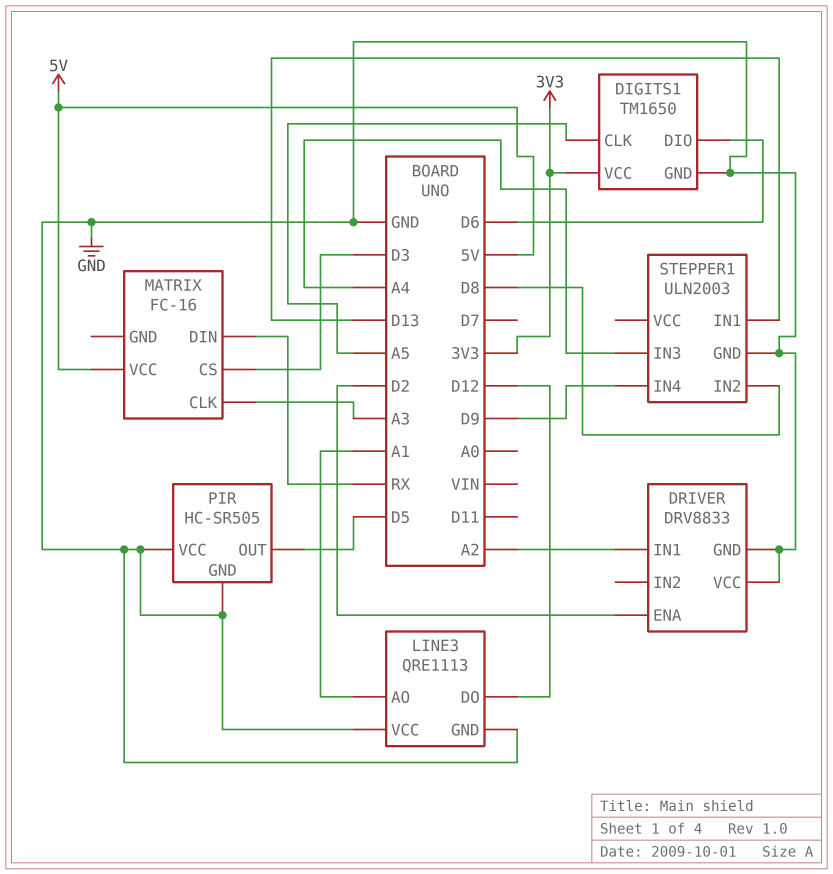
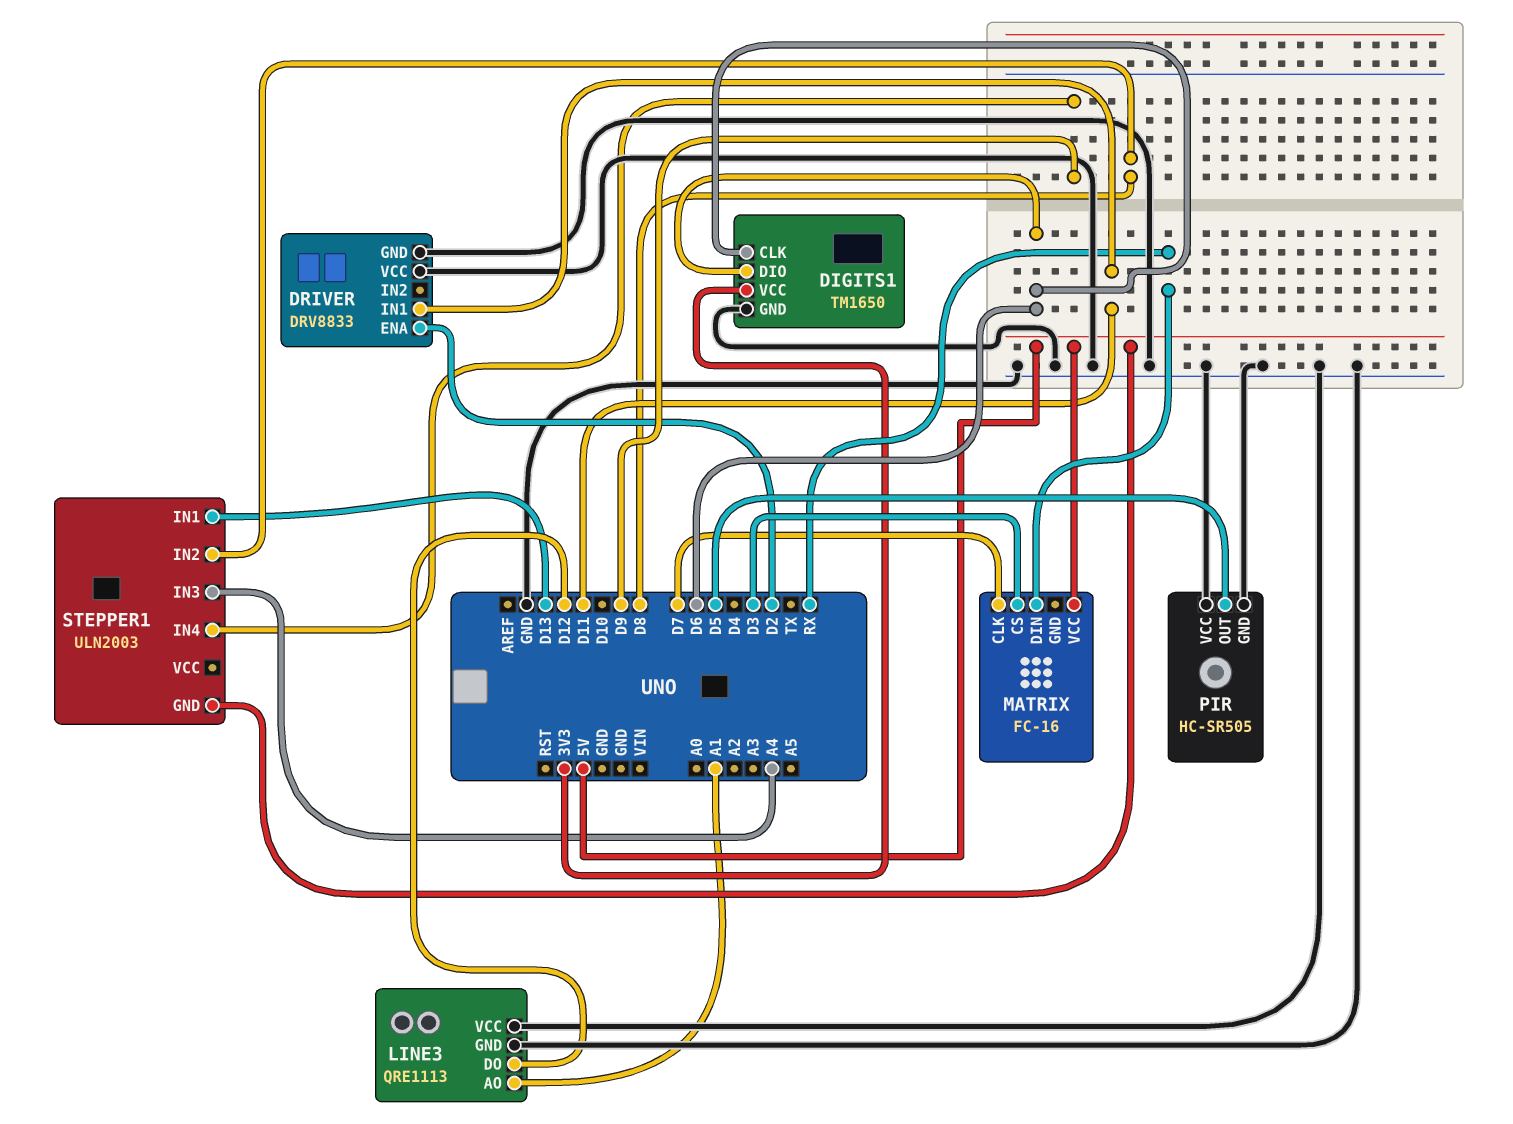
DIGITS1 pin CLK: A5 -> D6
DRIVER pin IN1: A2 -> D11
MATRIX pin CLK: A3 -> D7
STEPPER1 pin GND: GND -> 5V

